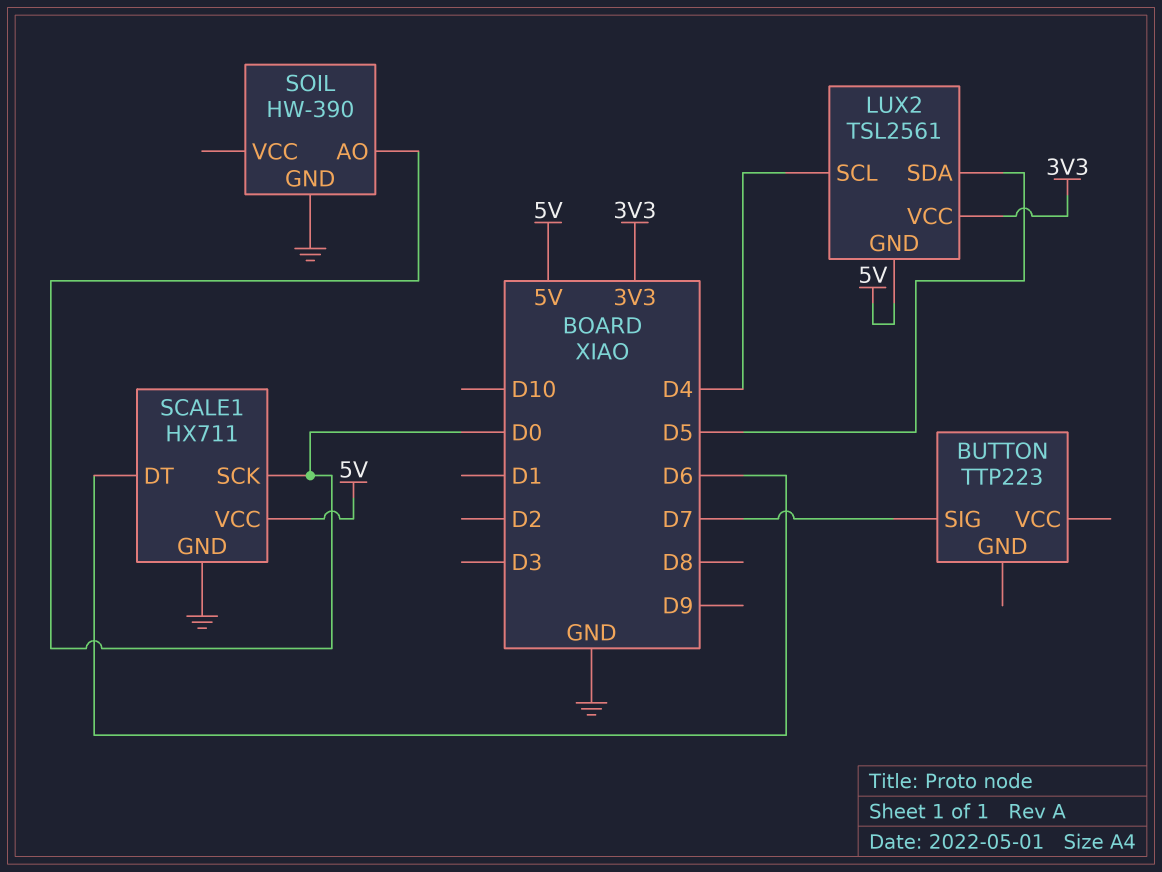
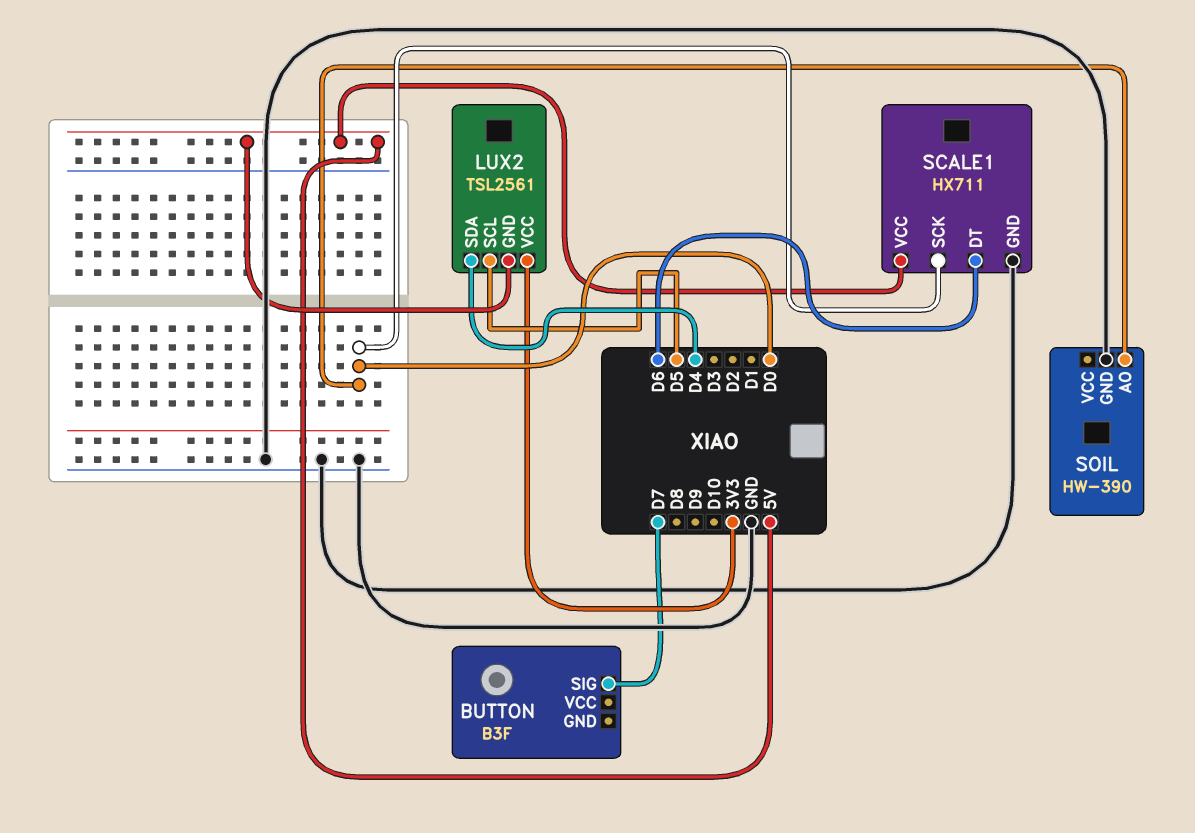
BUTTON: TTP223 -> B3F
LUX2 pin SCL: D4 -> D5
LUX2 pin SDA: D5 -> D4

